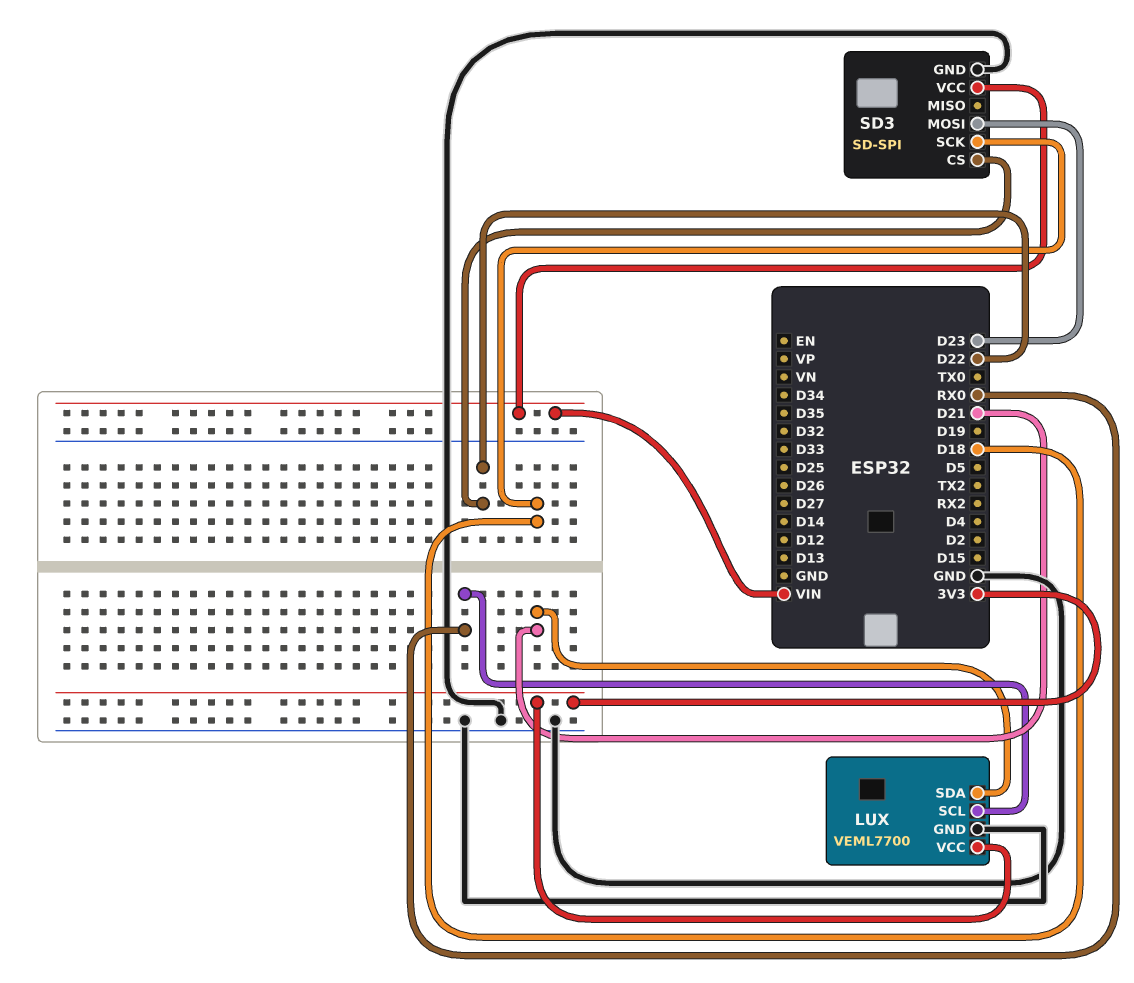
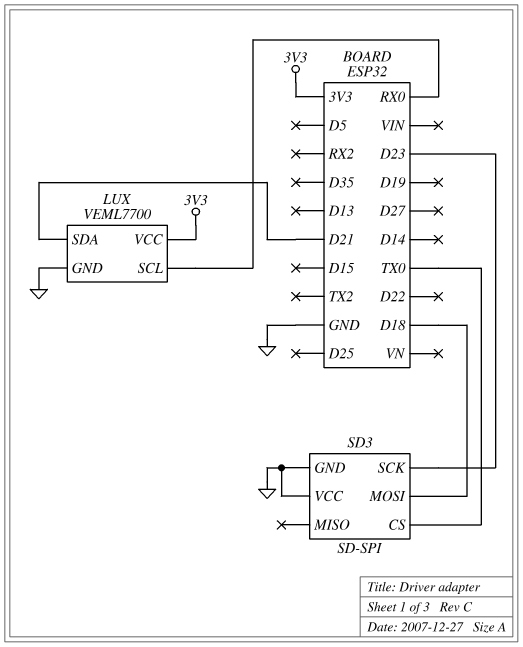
SD3 pin CS: D22 -> TX0
SD3 pin MOSI: D23 -> D18
SD3 pin SCK: D18 -> D23
SD3 pin VCC: VIN -> GND

